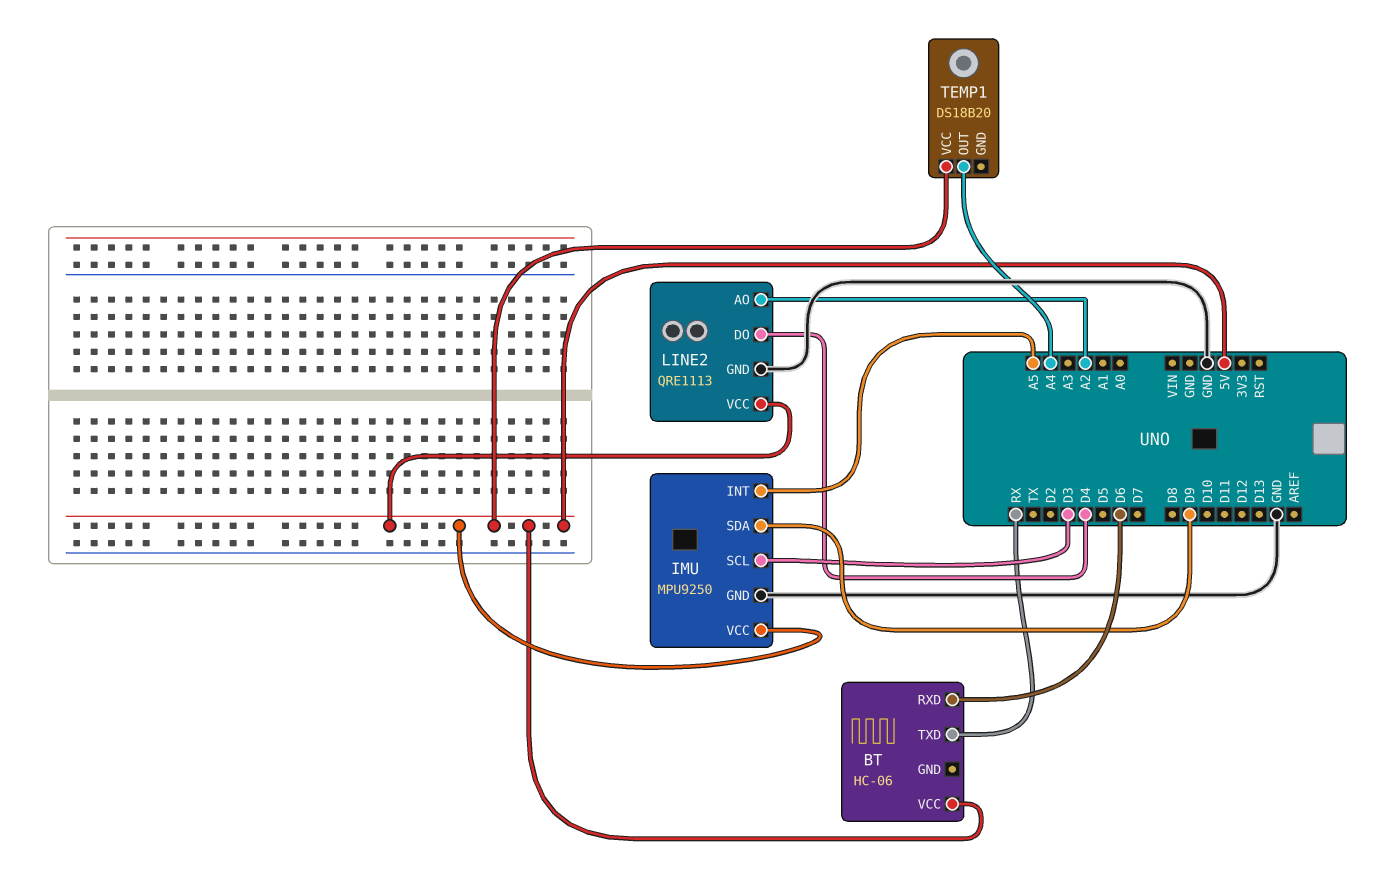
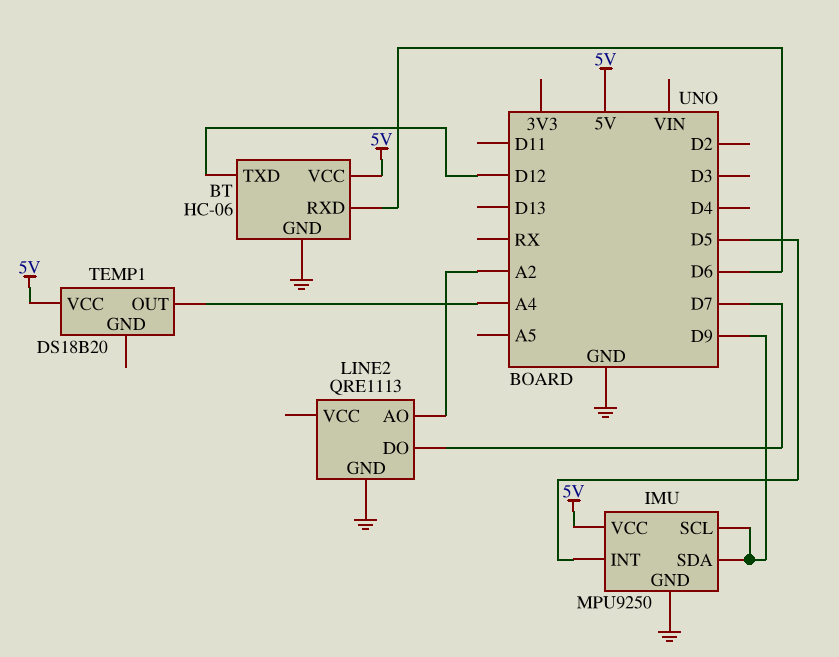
BT pin GND: none -> GND
BT pin TXD: RX -> D12
IMU pin INT: A5 -> D5
IMU pin SCL: D3 -> D9
LINE2 pin DO: D4 -> D7
LINE2 pin VCC: 5V -> none

